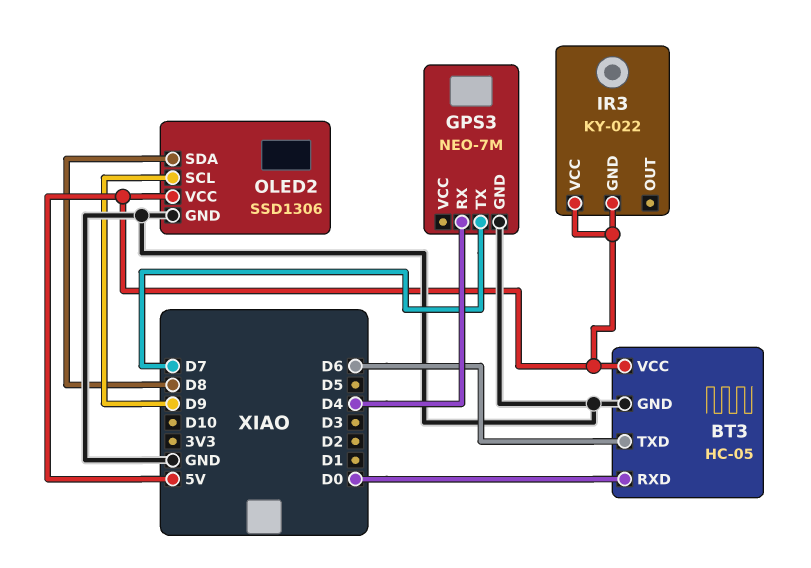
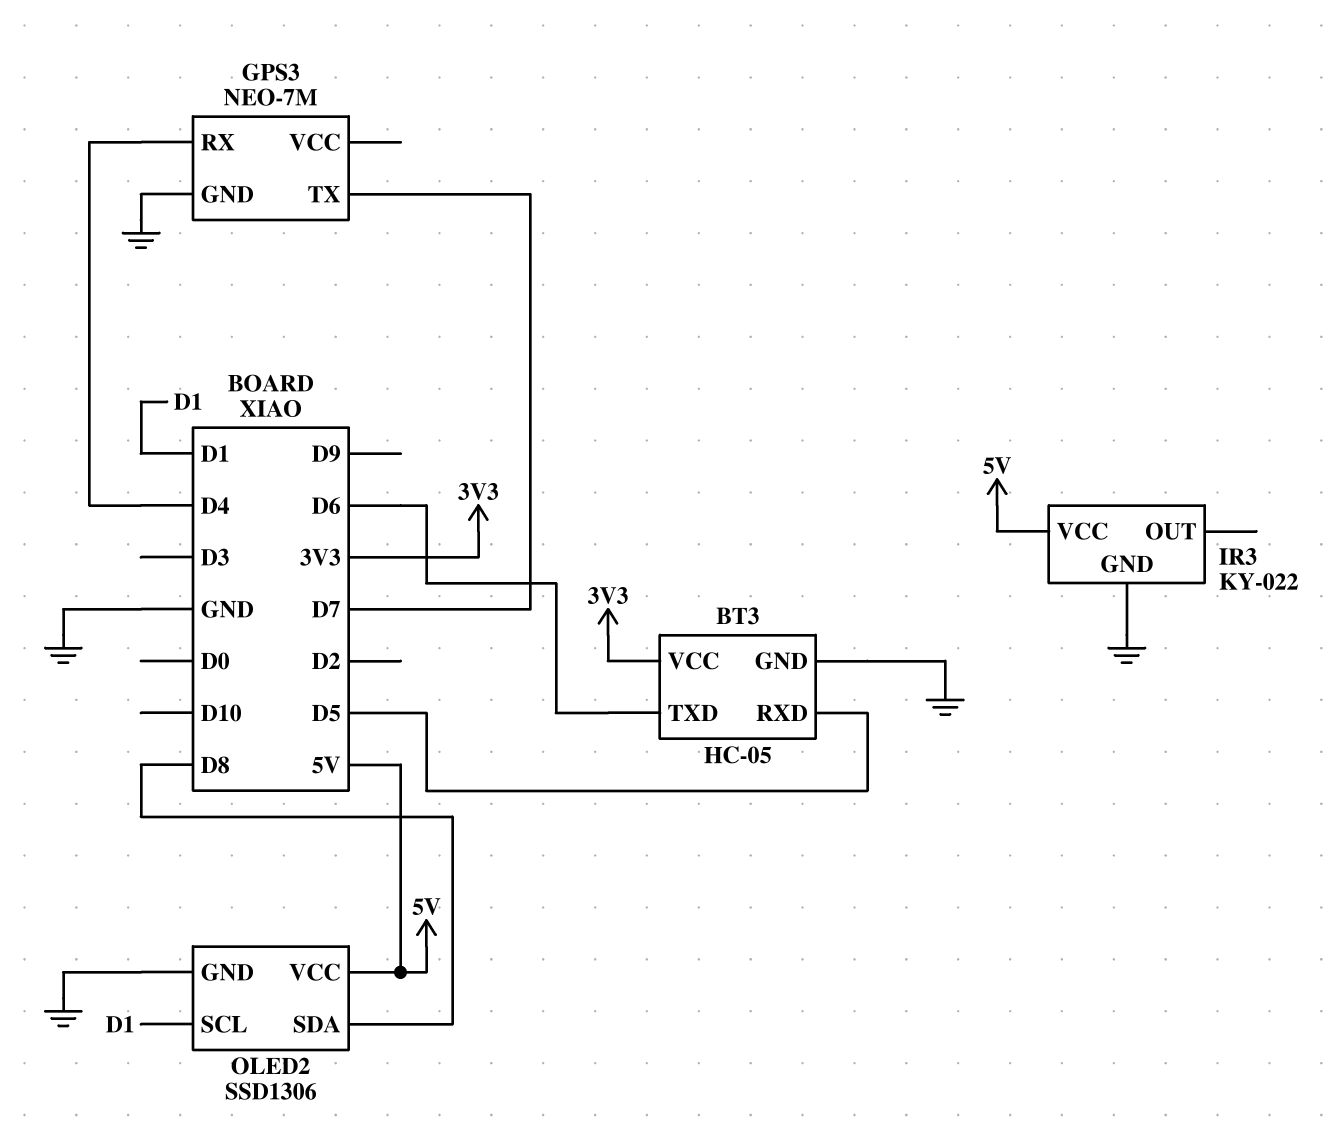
BT3 pin RXD: D0 -> D5
BT3 pin VCC: 5V -> 3V3
IR3 pin GND: 5V -> GND
OLED2 pin SCL: D9 -> D1

